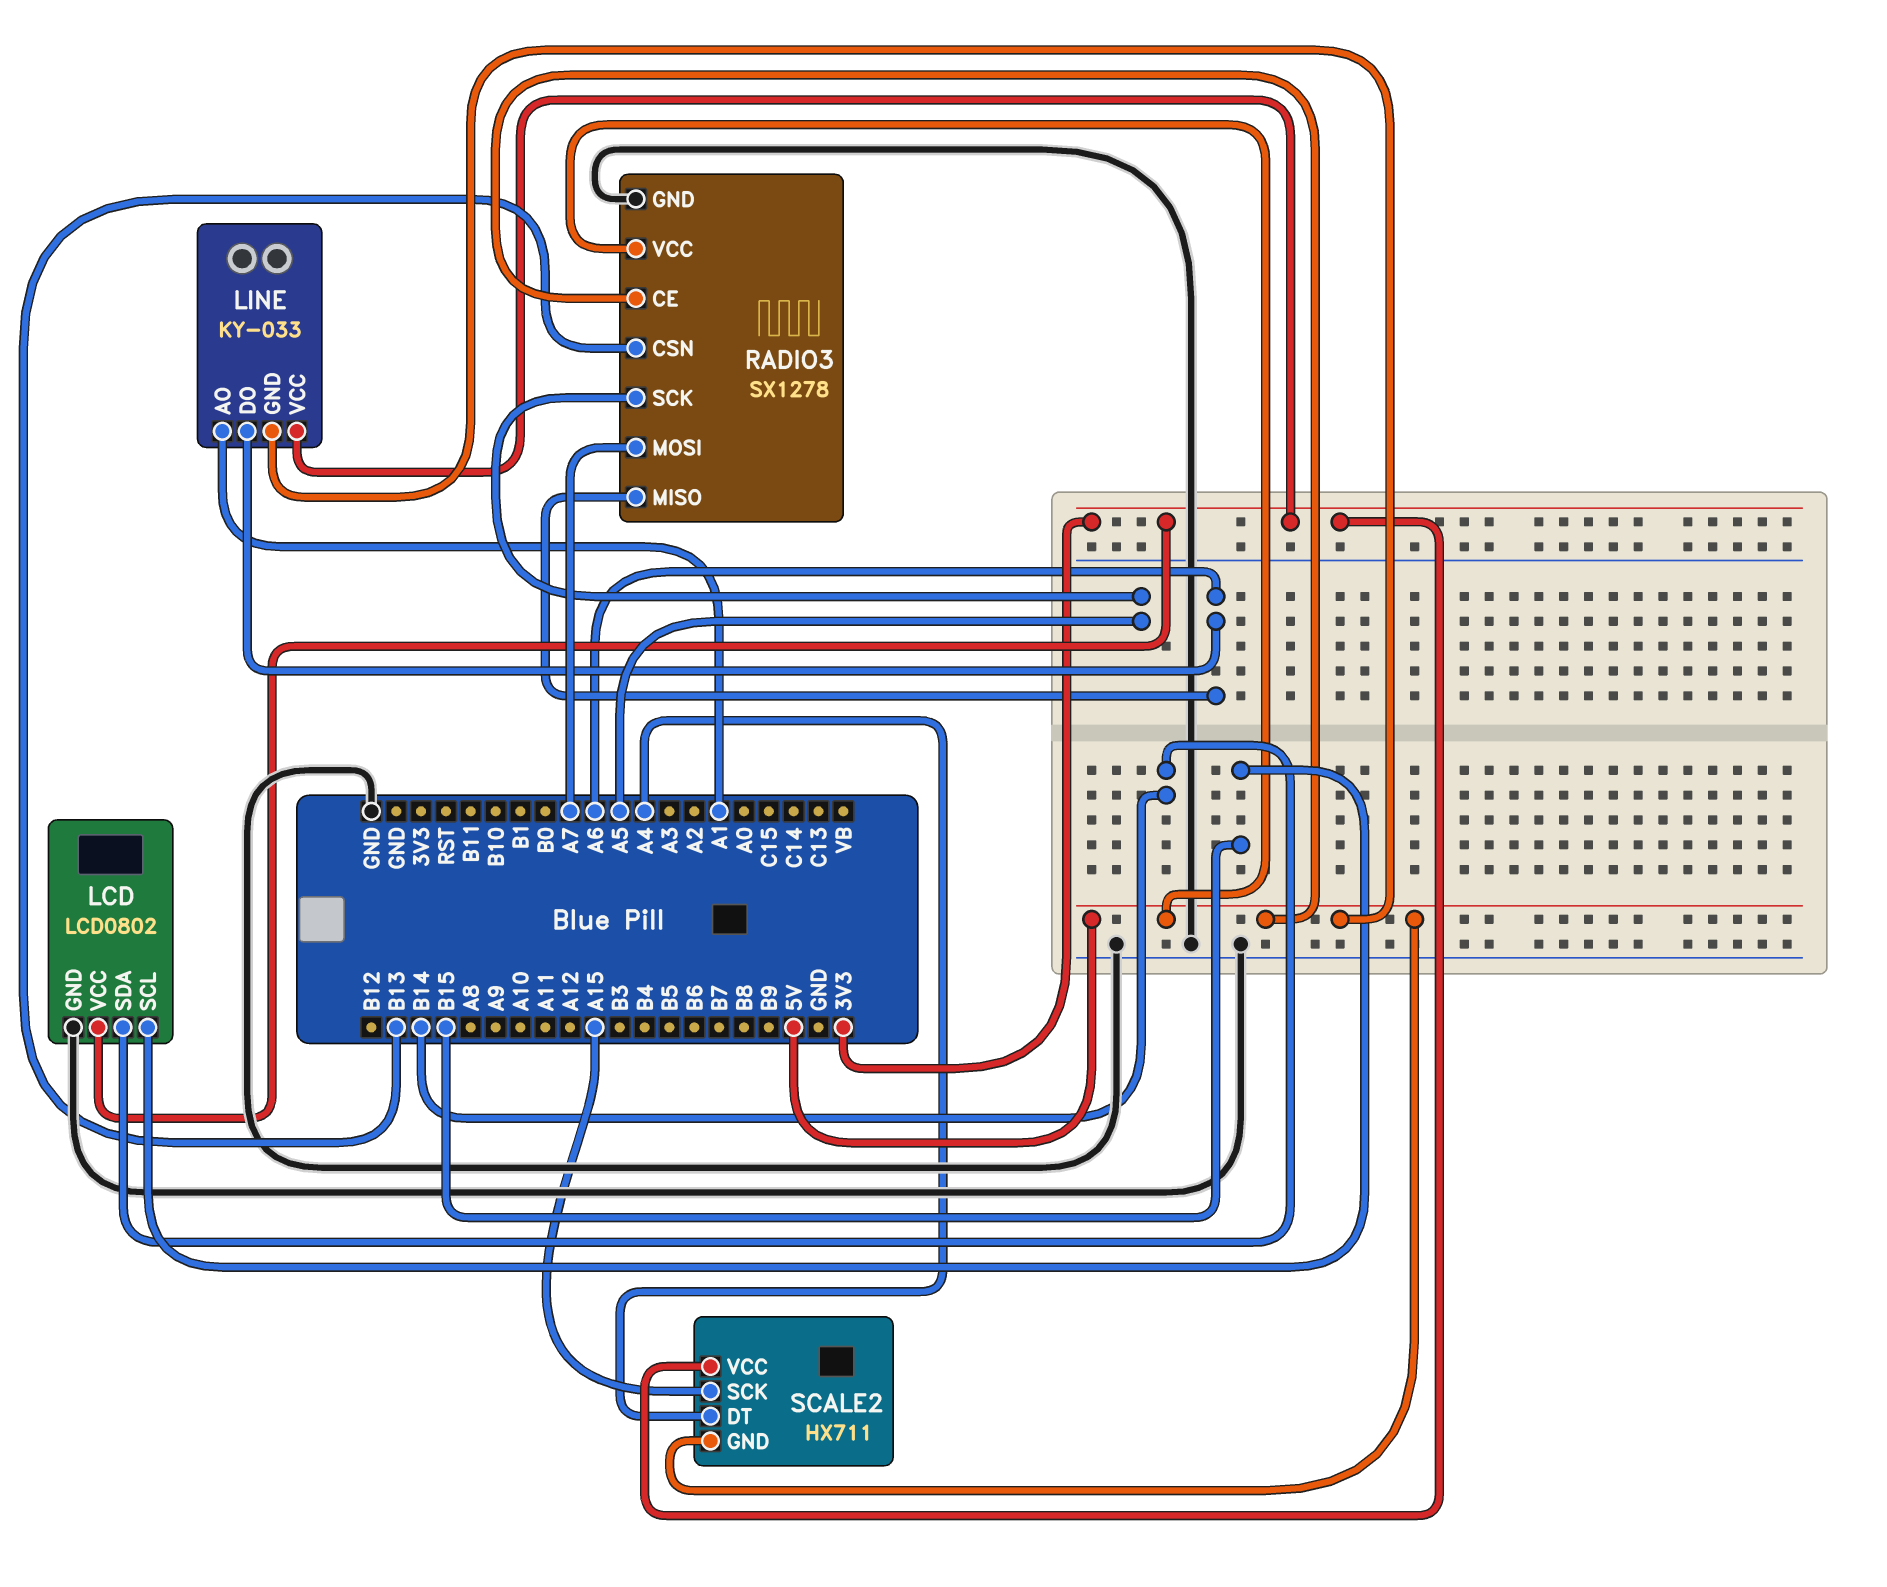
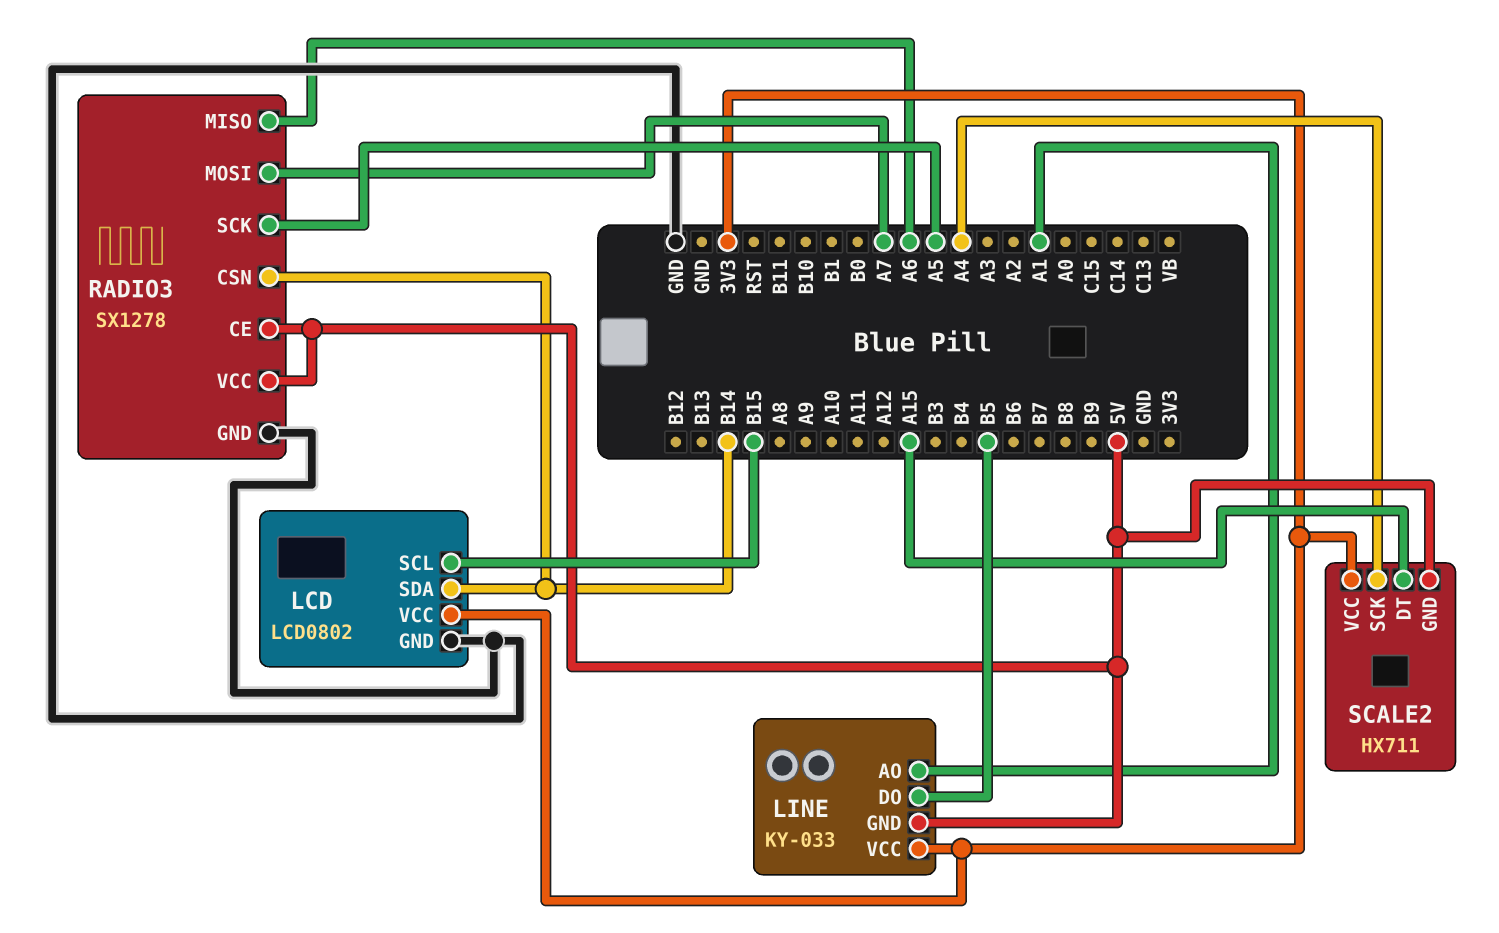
LINE pin DO: A6 -> B5
RADIO3 pin CSN: B13 -> B14
SCALE2 pin DT: A4 -> A15
SCALE2 pin SCK: A15 -> A4

